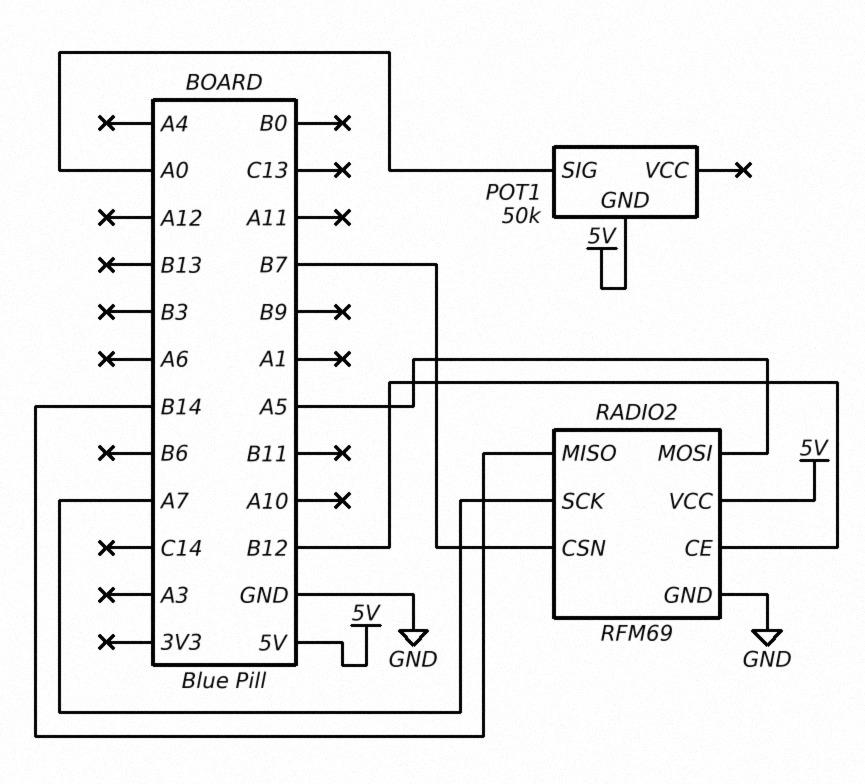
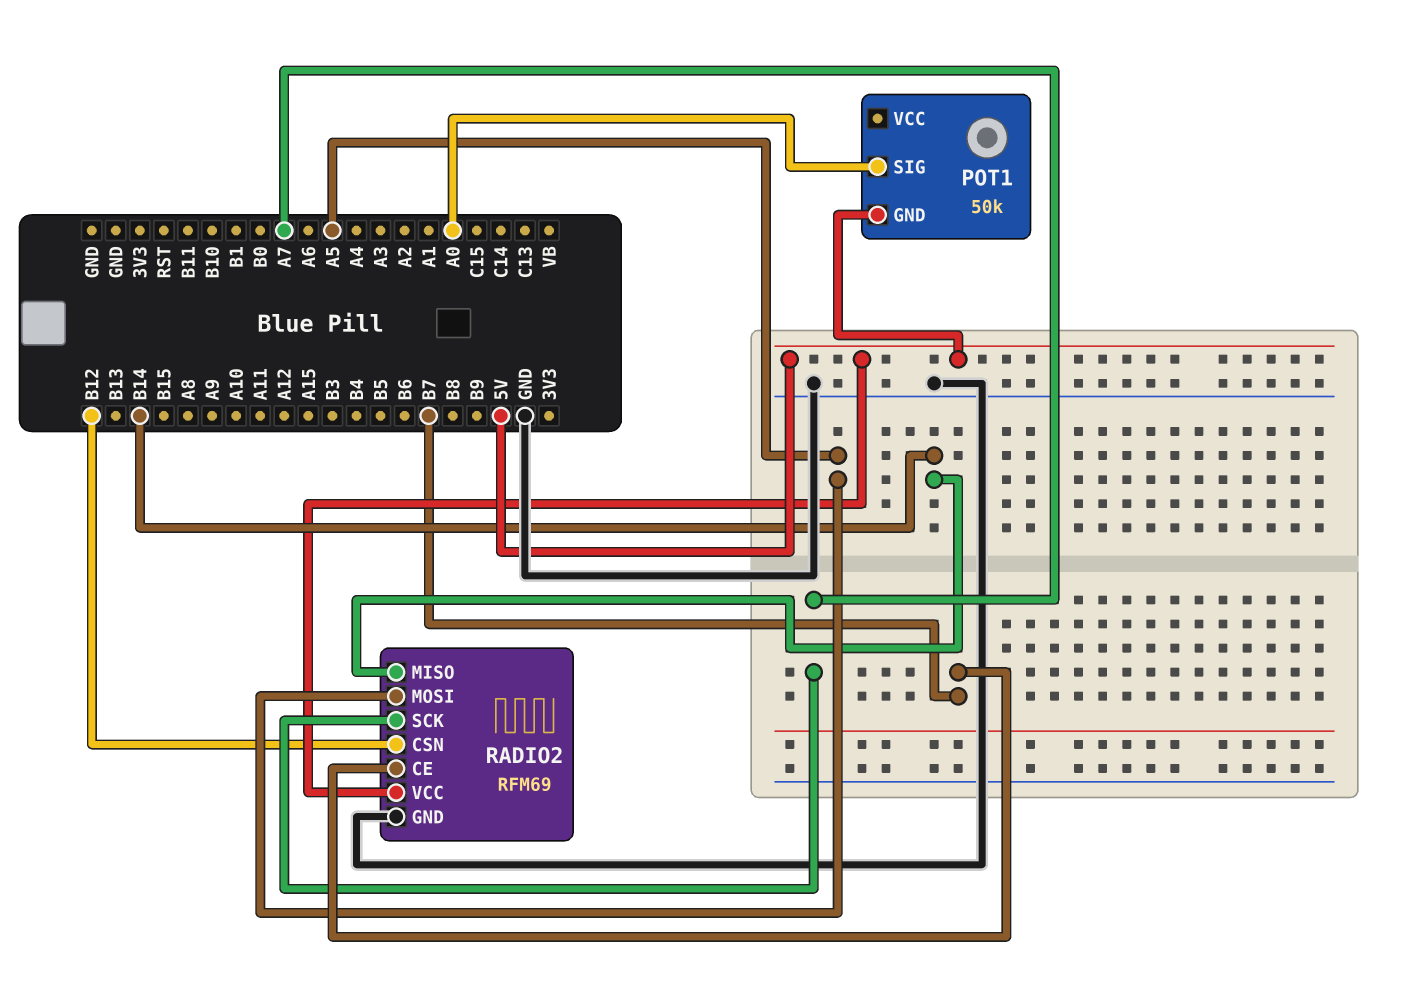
RADIO2 pin CE: B12 -> B7
RADIO2 pin CSN: B7 -> B12

